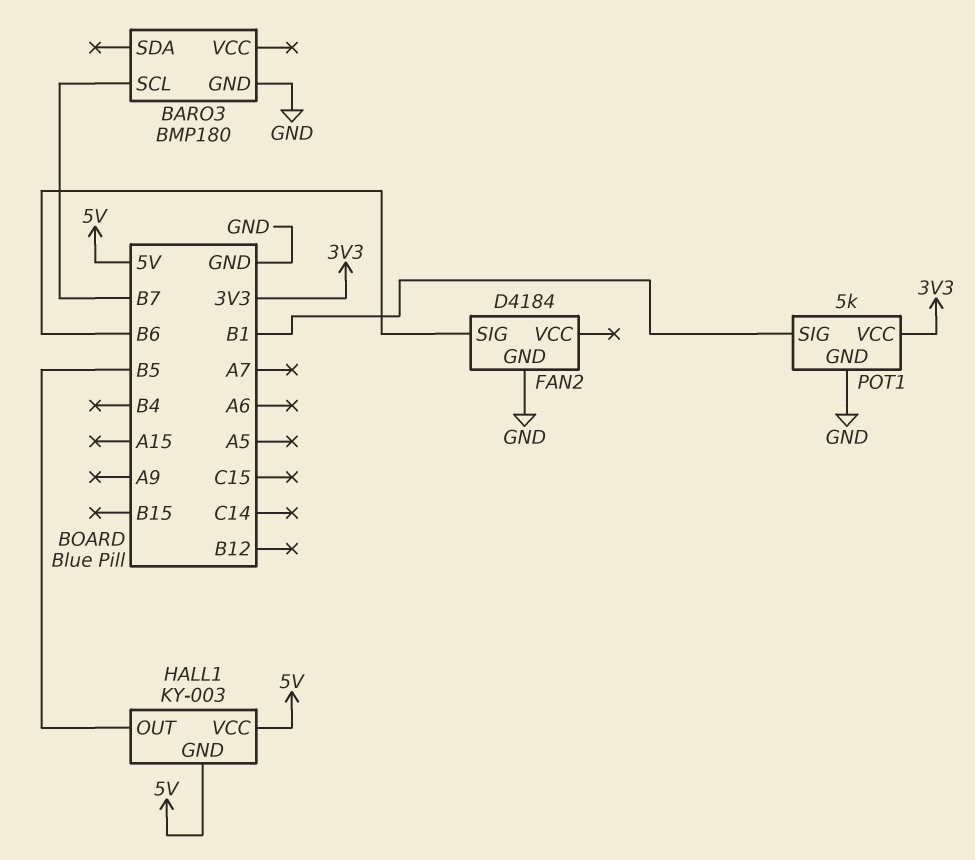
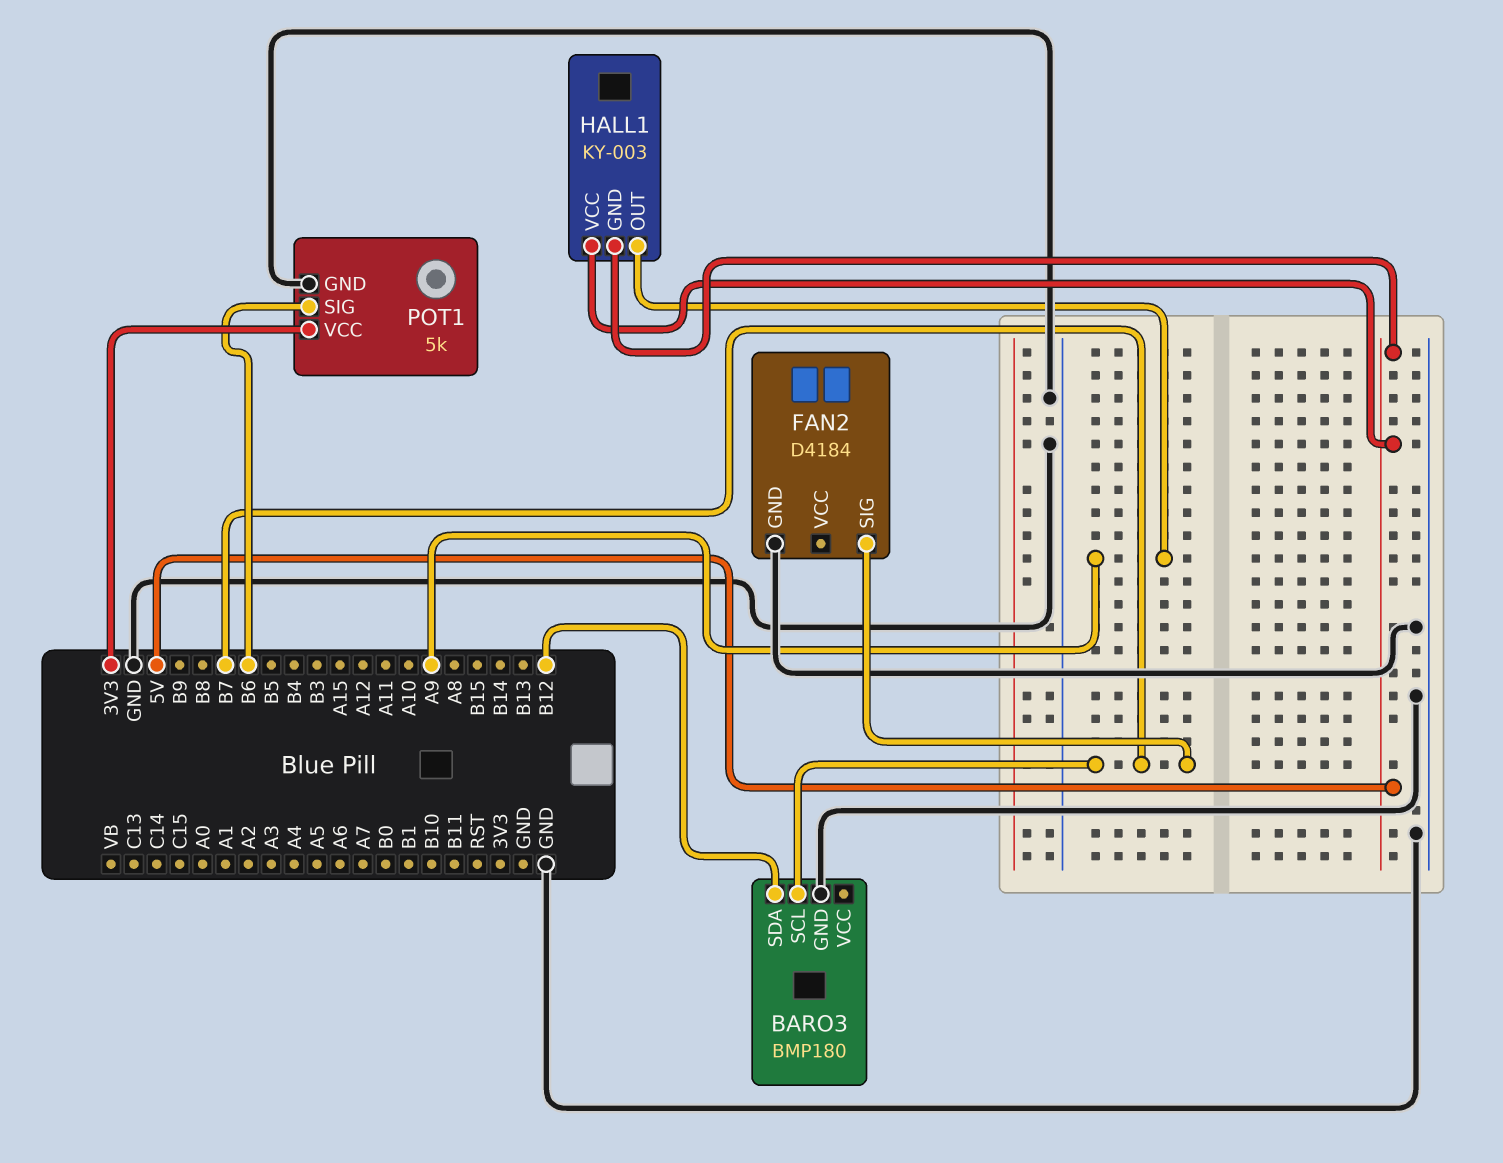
BARO3 pin SDA: none -> B12
FAN2 pin SIG: B6 -> B7
HALL1 pin OUT: B5 -> A9
POT1 pin SIG: B1 -> B6

